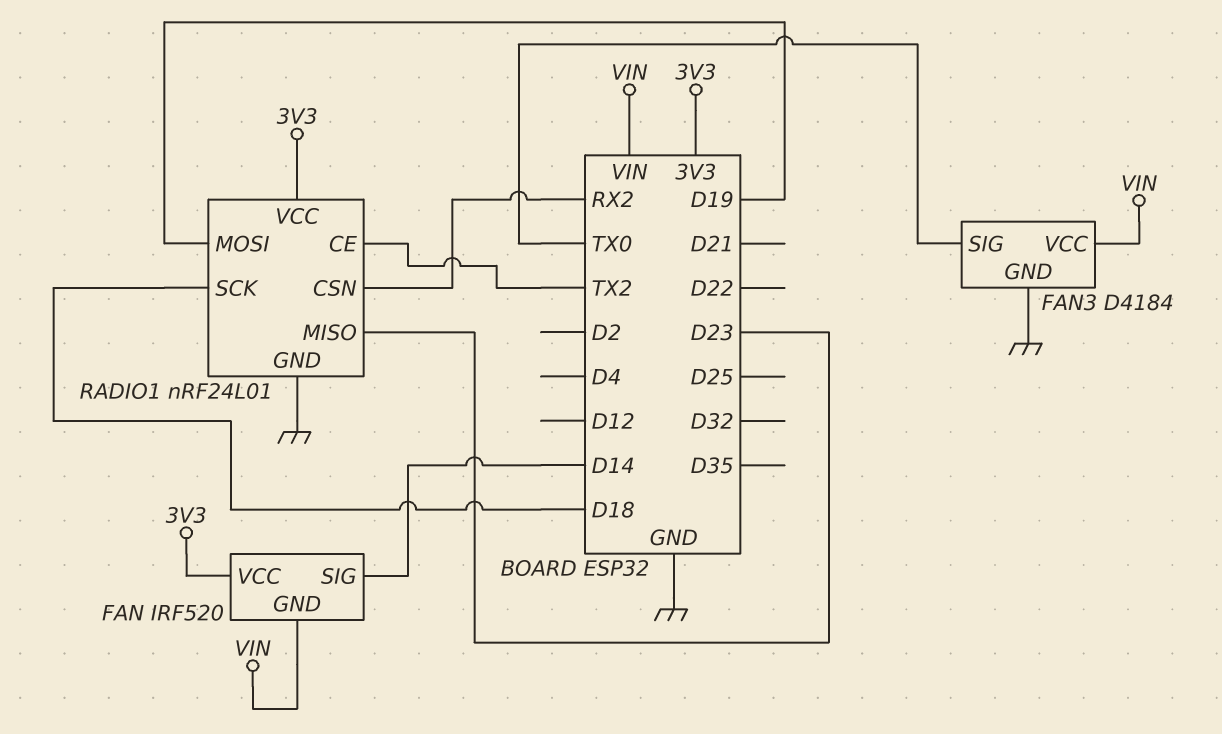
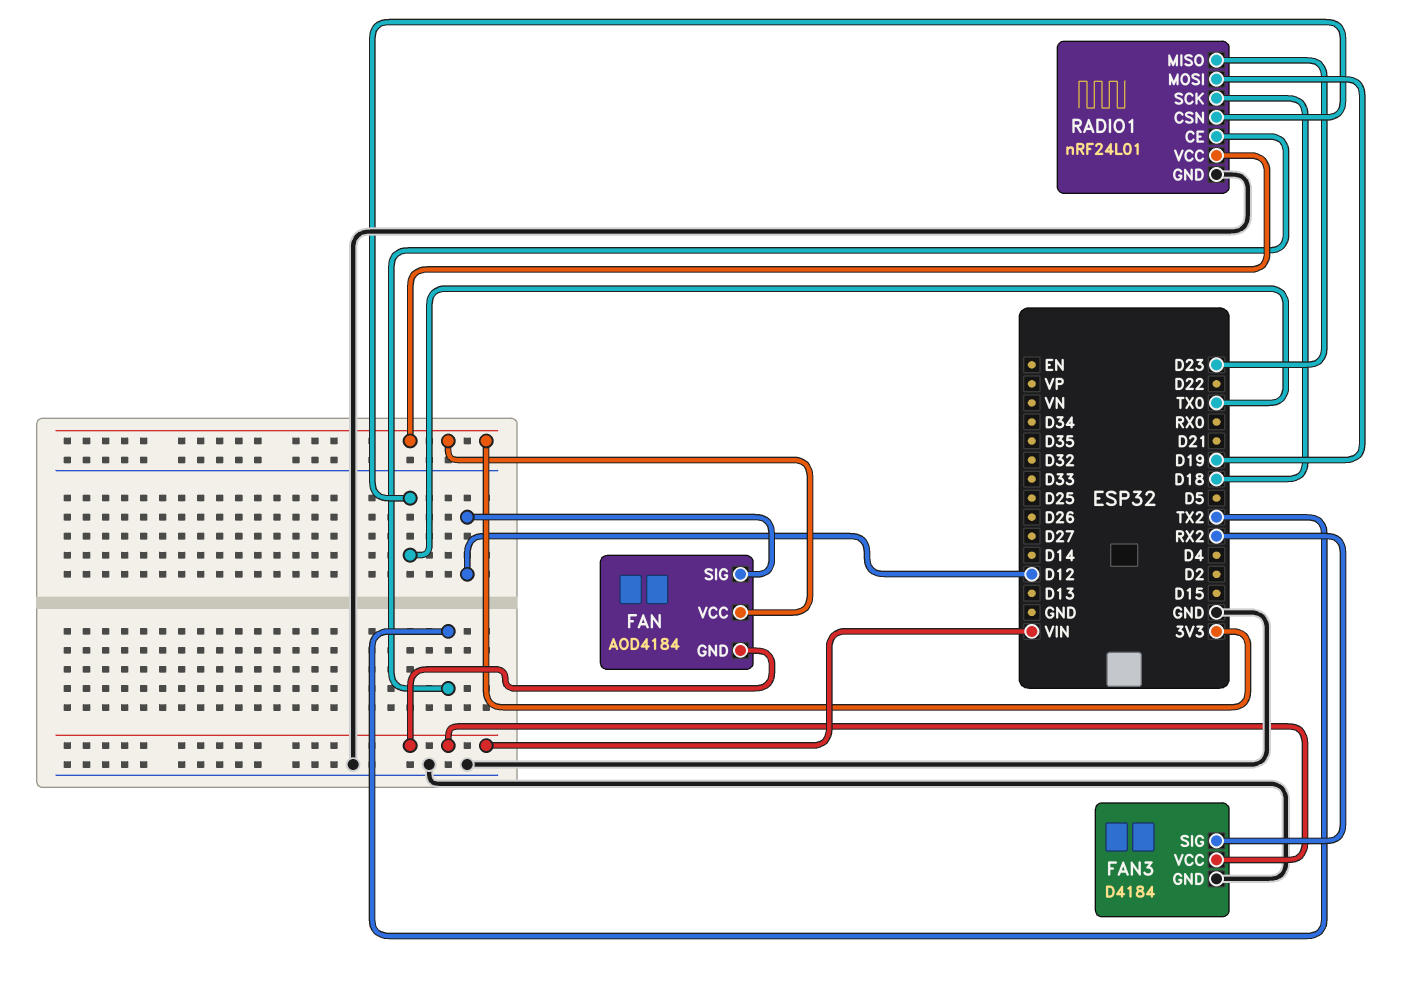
FAN: IRF520 -> AOD4184
FAN pin SIG: D14 -> D12
FAN3 pin SIG: TX0 -> RX2
RADIO1 pin CSN: RX2 -> TX0

